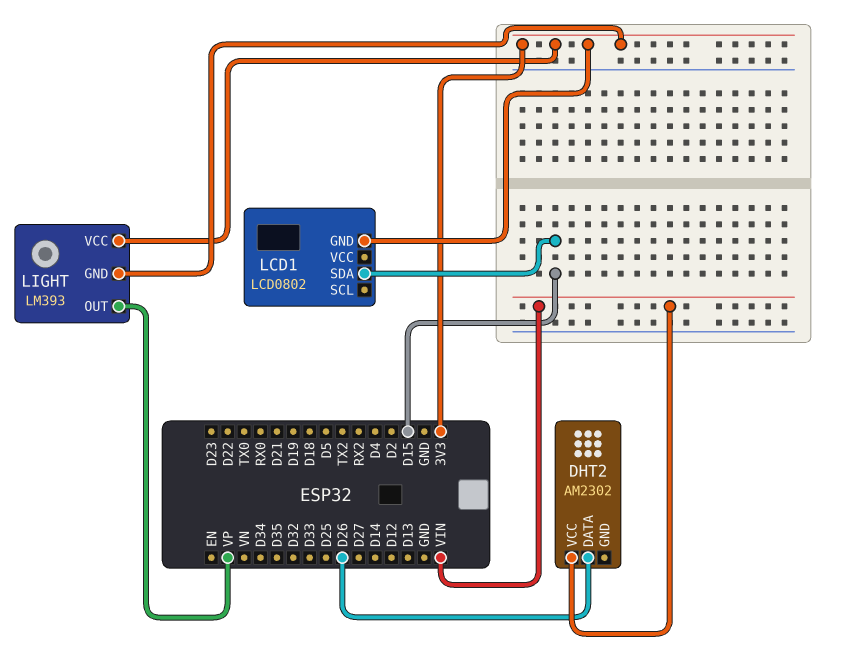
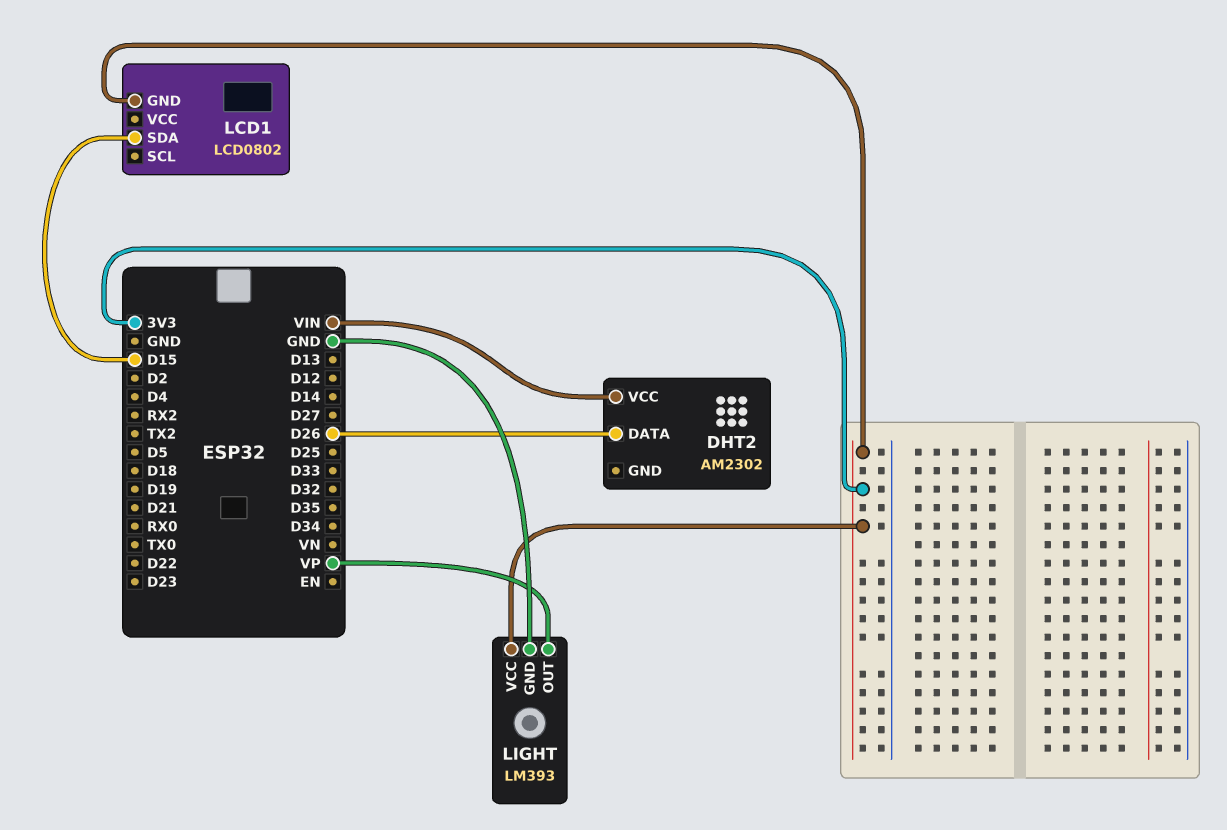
LIGHT pin GND: 3V3 -> GND

